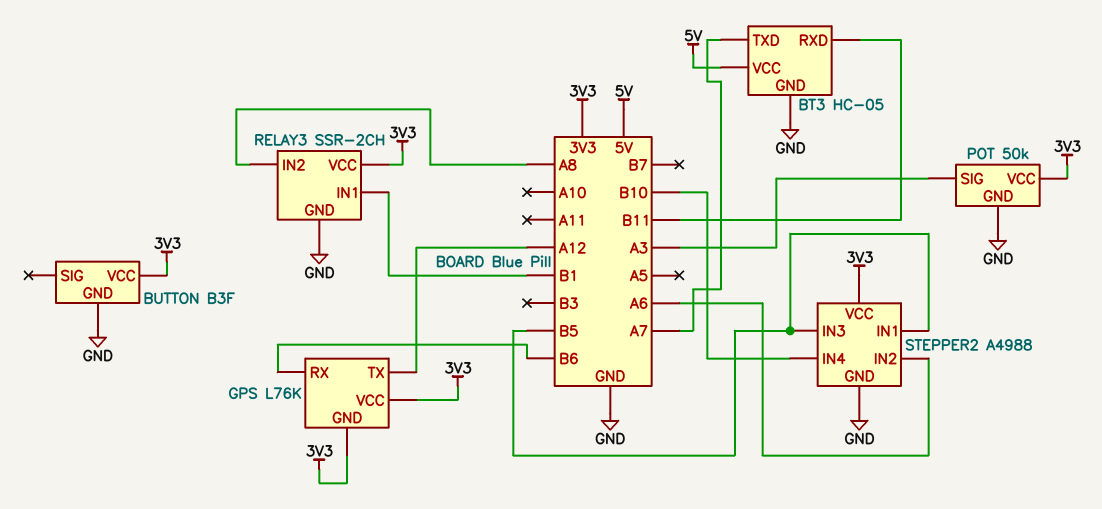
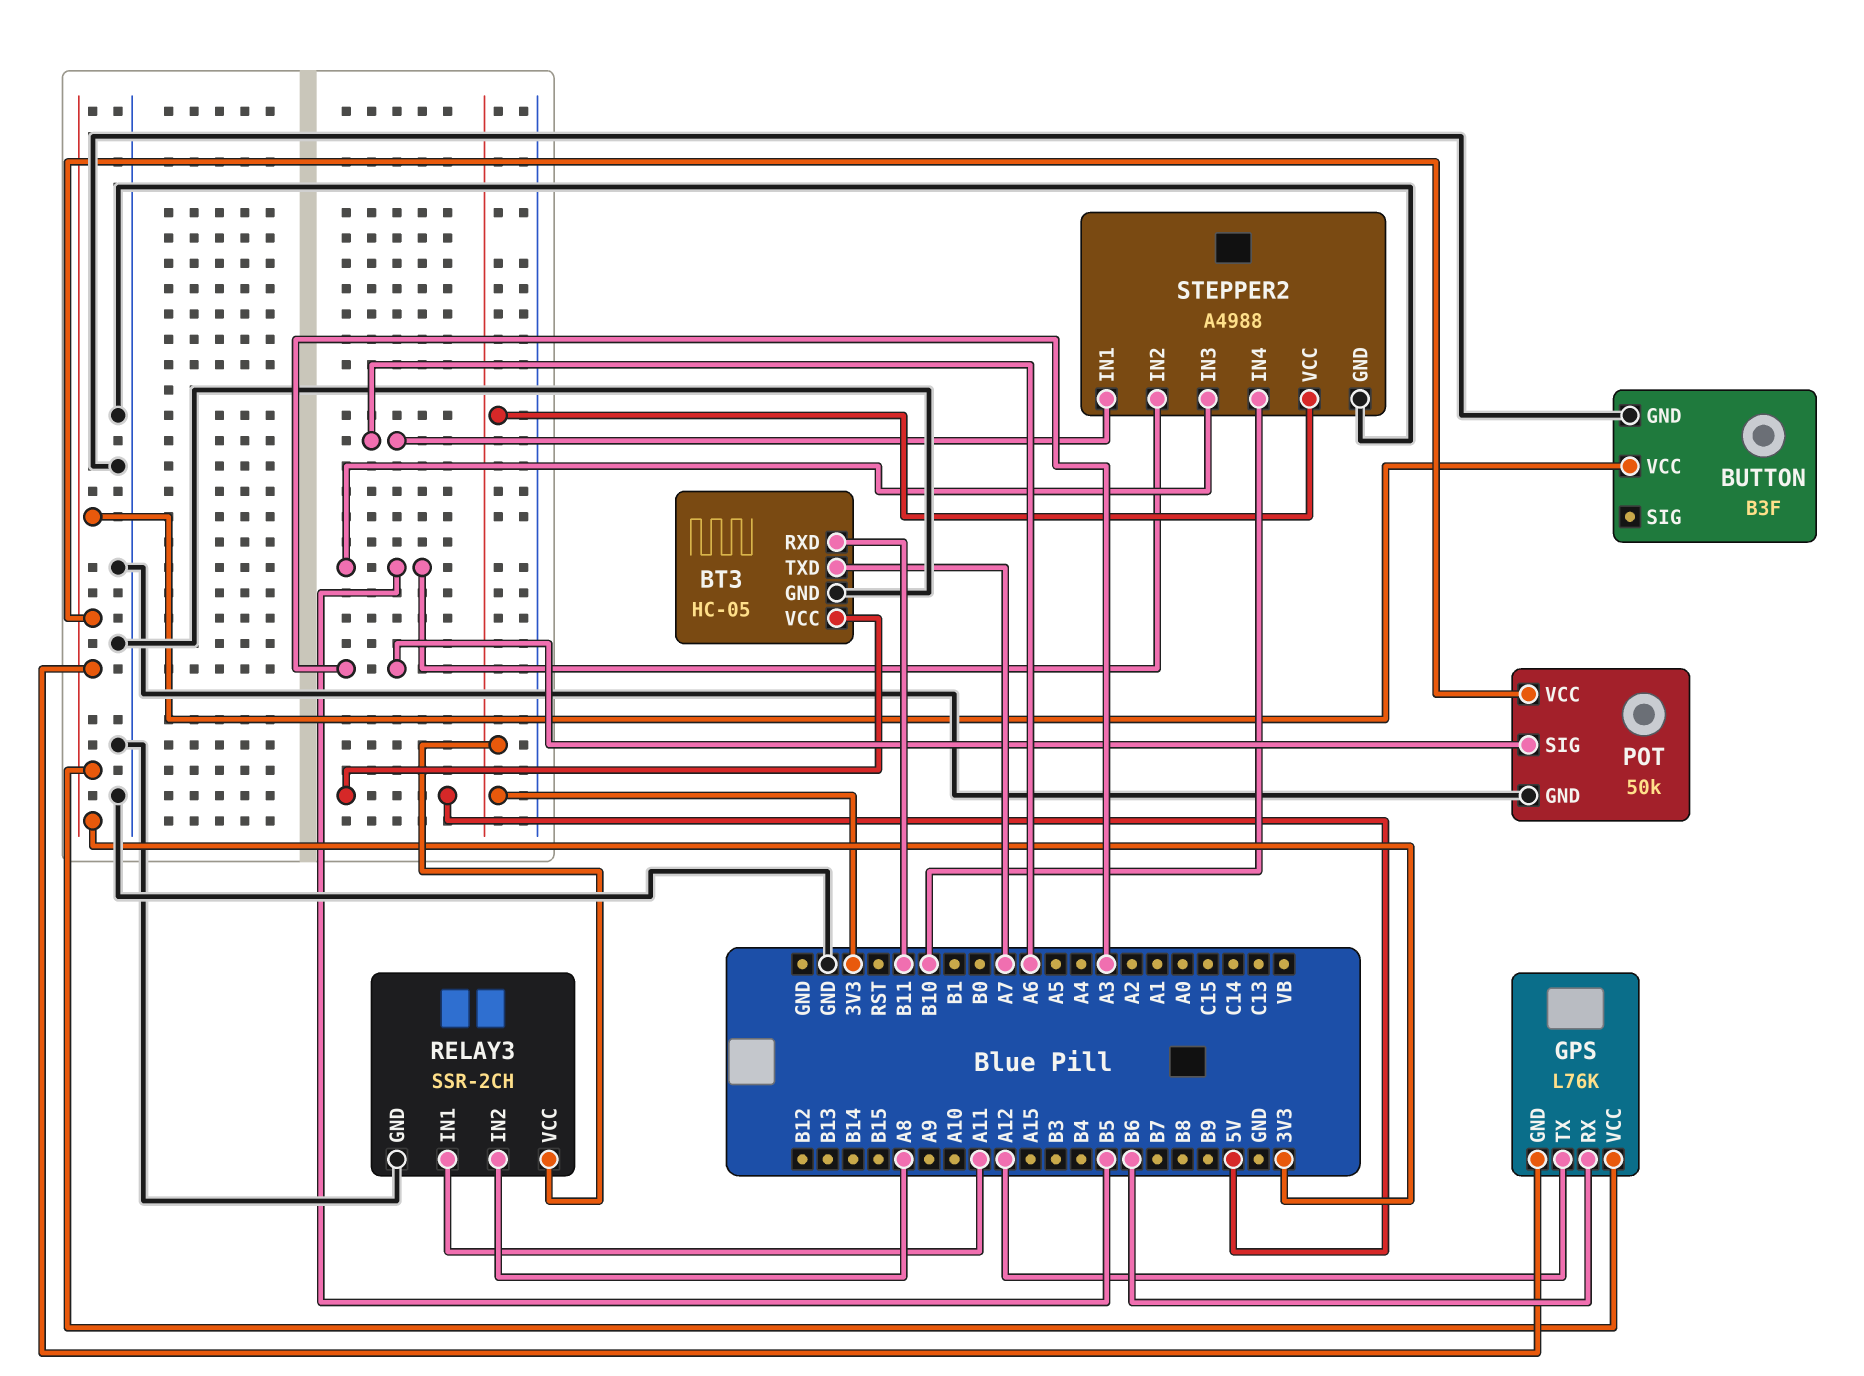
RELAY3 pin IN1: B1 -> A11
STEPPER2 pin IN1: B5 -> A6
STEPPER2 pin IN2: A6 -> B5

